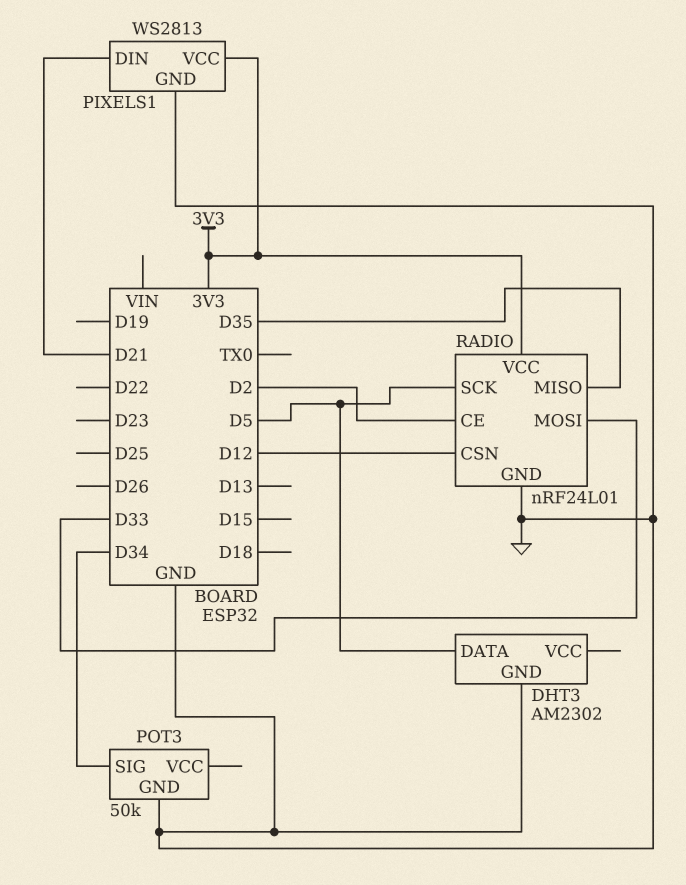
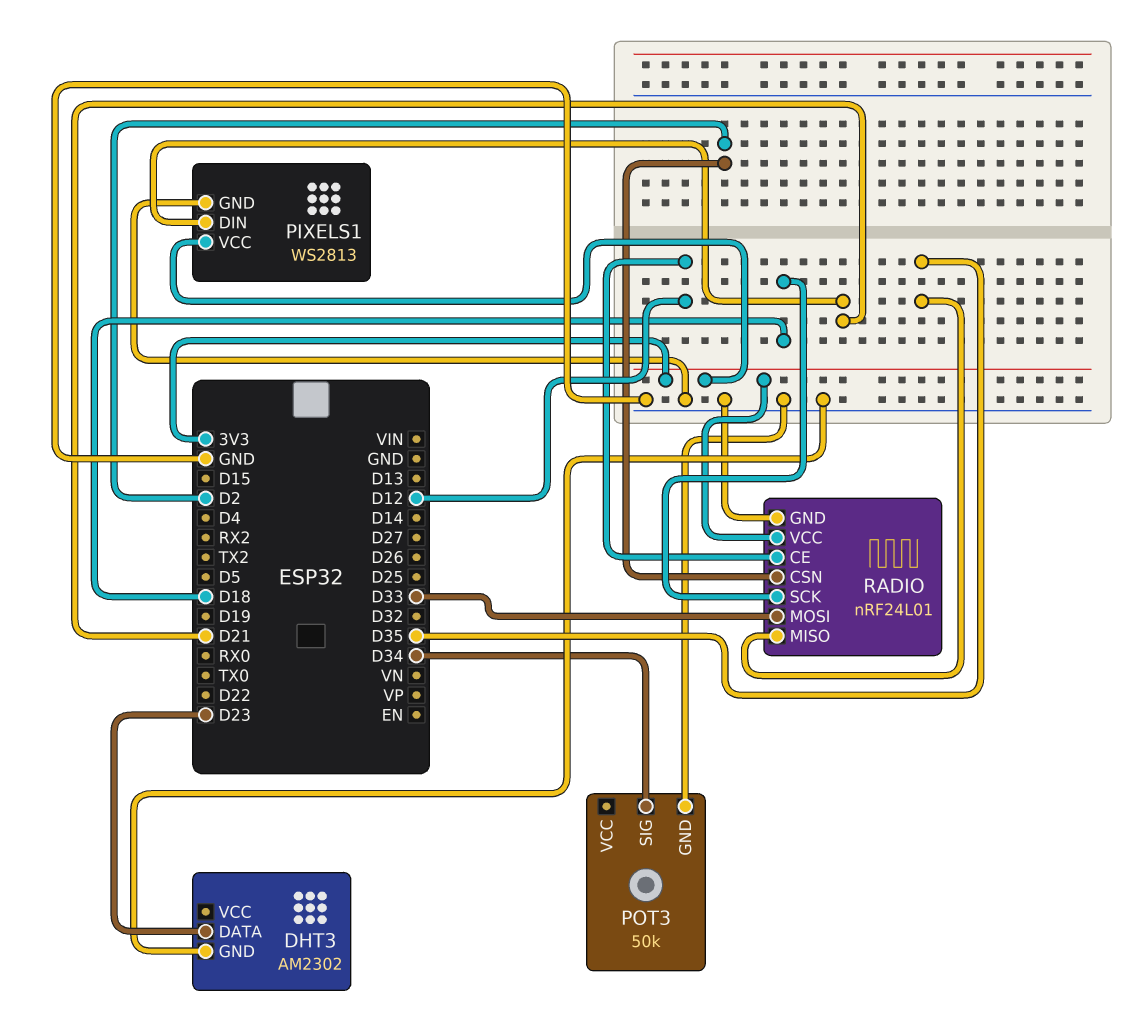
DHT3 pin DATA: D5 -> D23
RADIO pin CE: D2 -> D12
RADIO pin CSN: D12 -> D2
RADIO pin SCK: D5 -> D18

